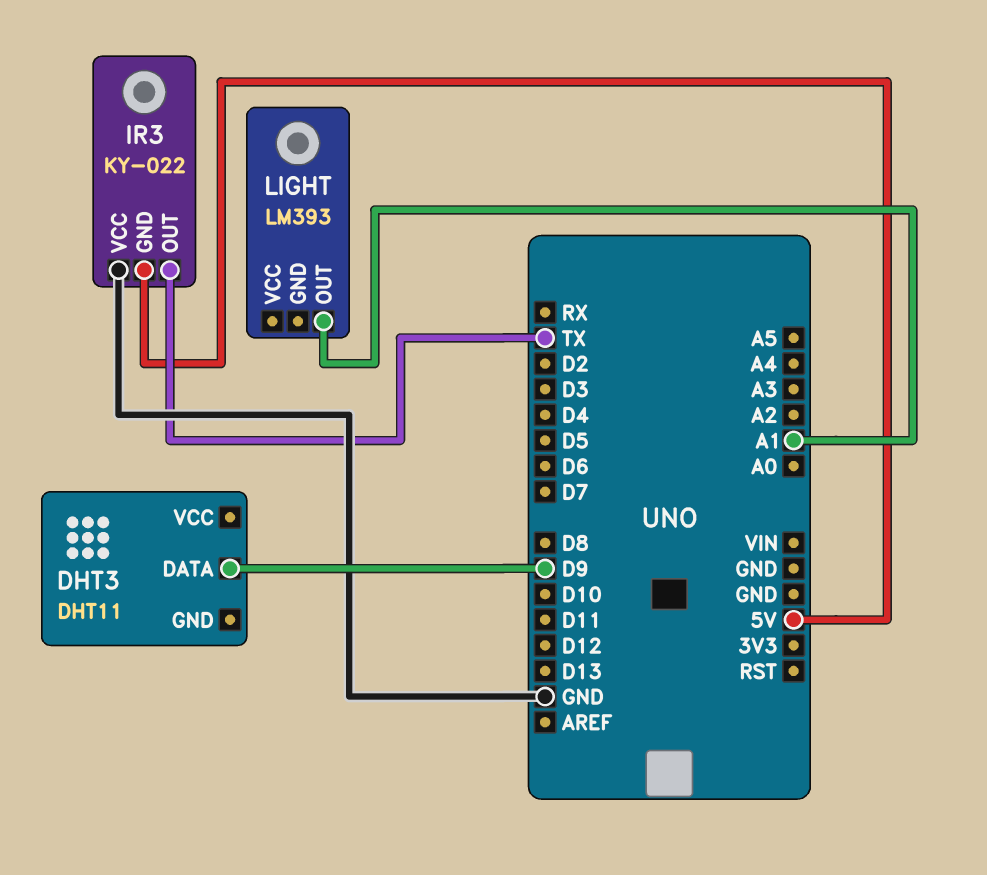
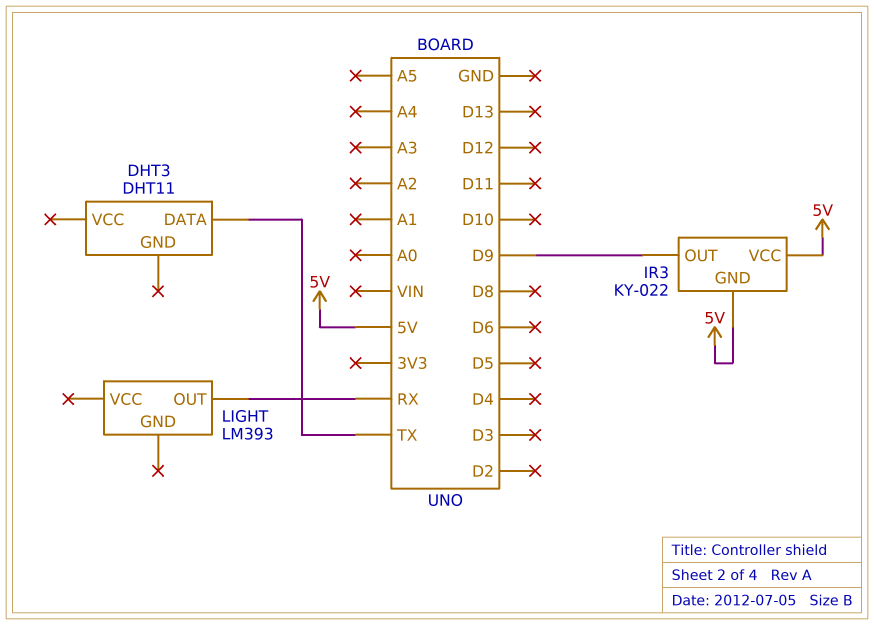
DHT3 pin DATA: D9 -> TX
IR3 pin OUT: TX -> D9
IR3 pin VCC: GND -> 5V
LIGHT pin OUT: A1 -> RX

